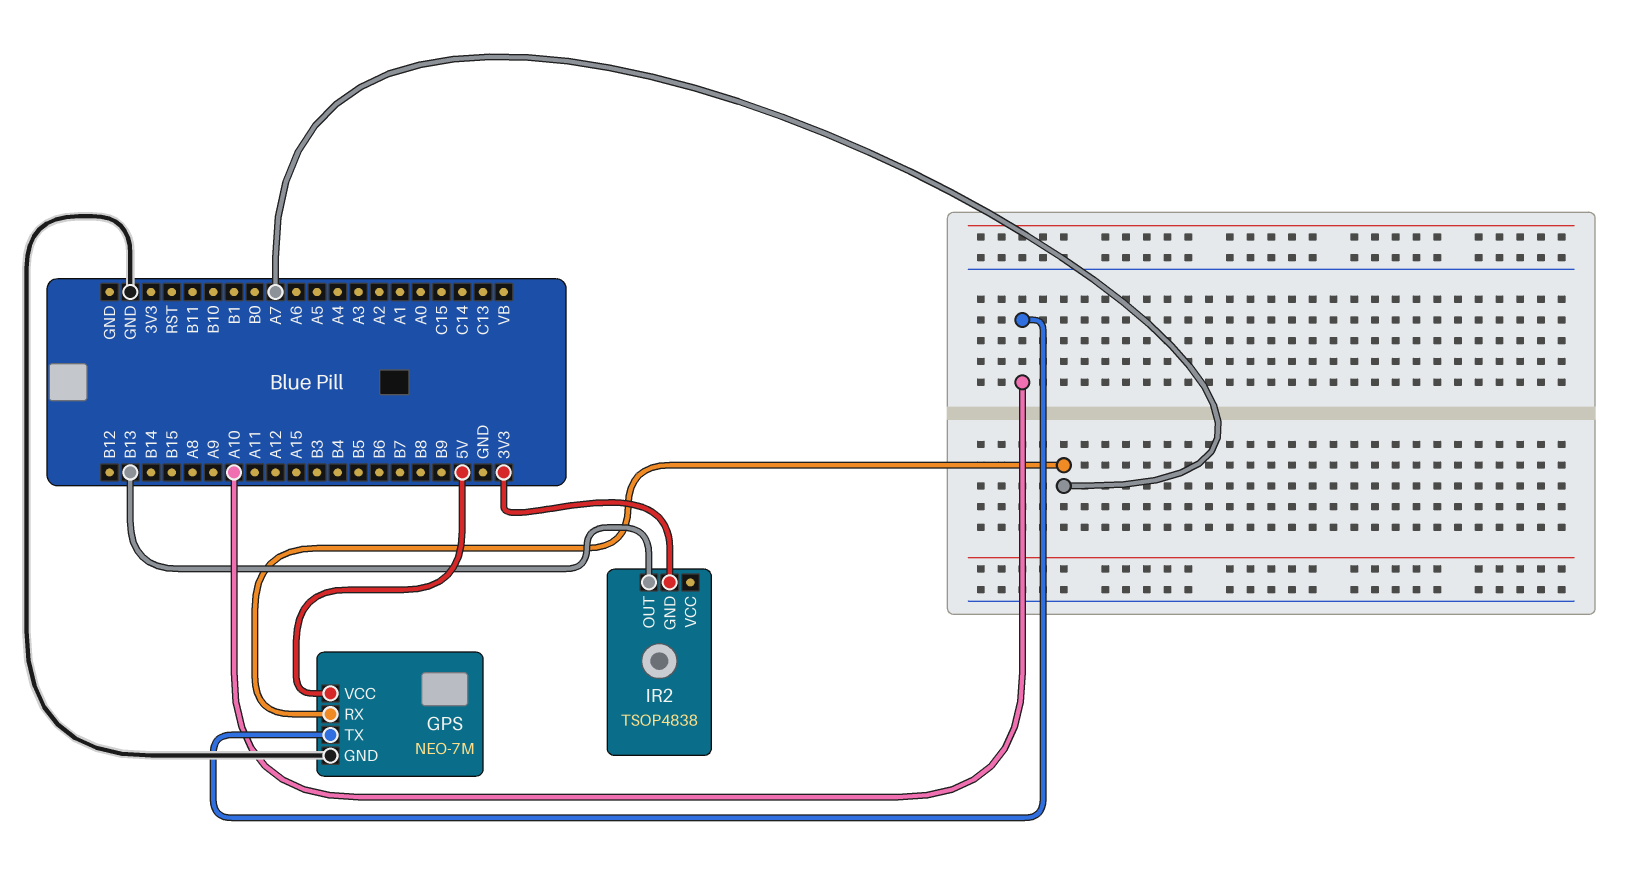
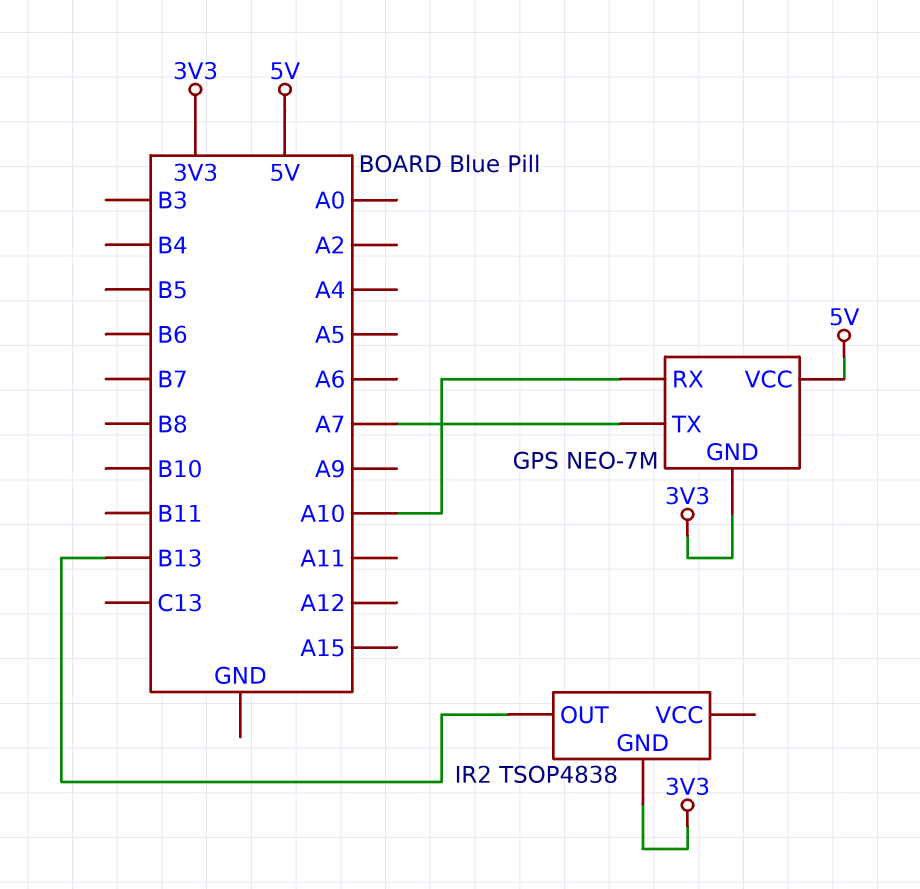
GPS pin GND: GND -> 3V3
GPS pin RX: A7 -> A10
GPS pin TX: A10 -> A7

